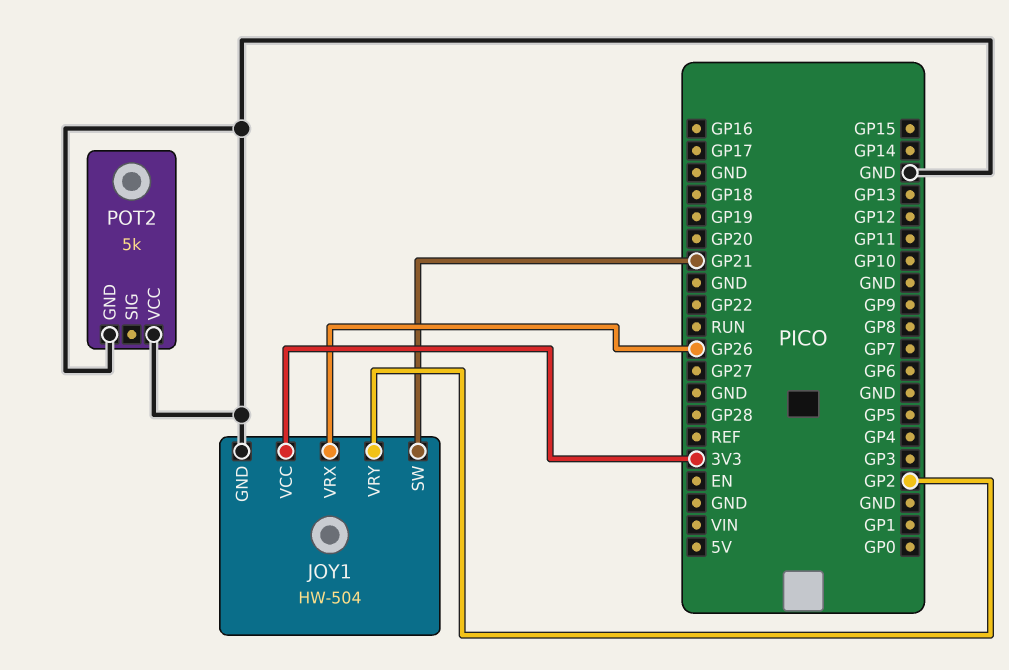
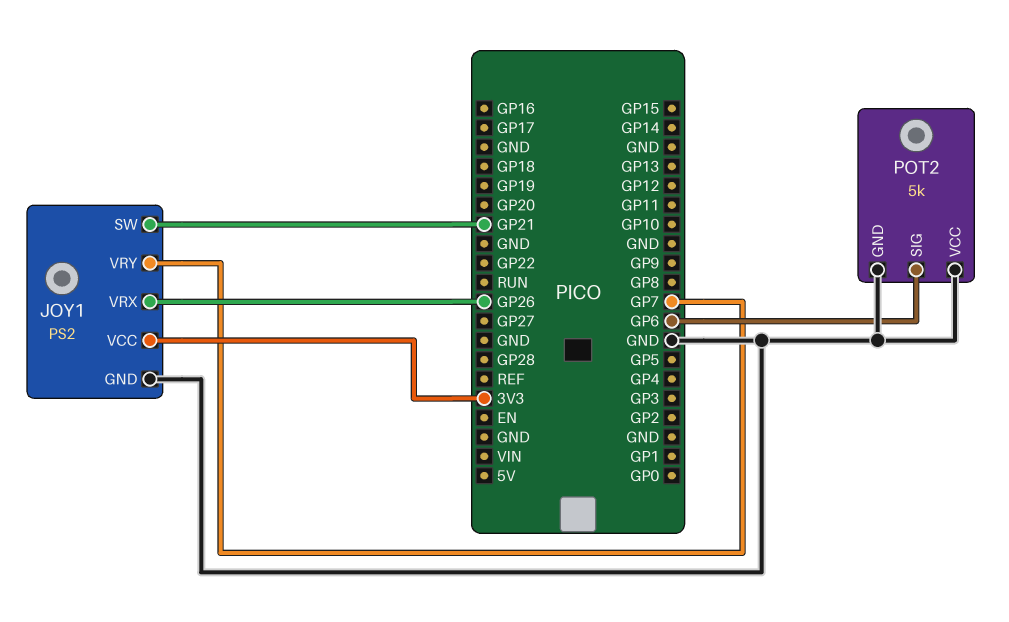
JOY1: HW-504 -> PS2
JOY1 pin VRY: GP2 -> GP7
POT2 pin SIG: none -> GP6

